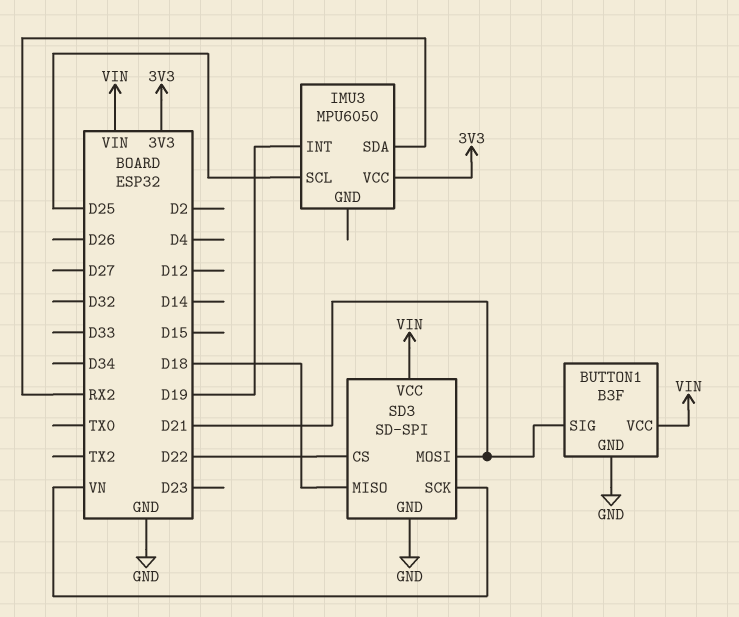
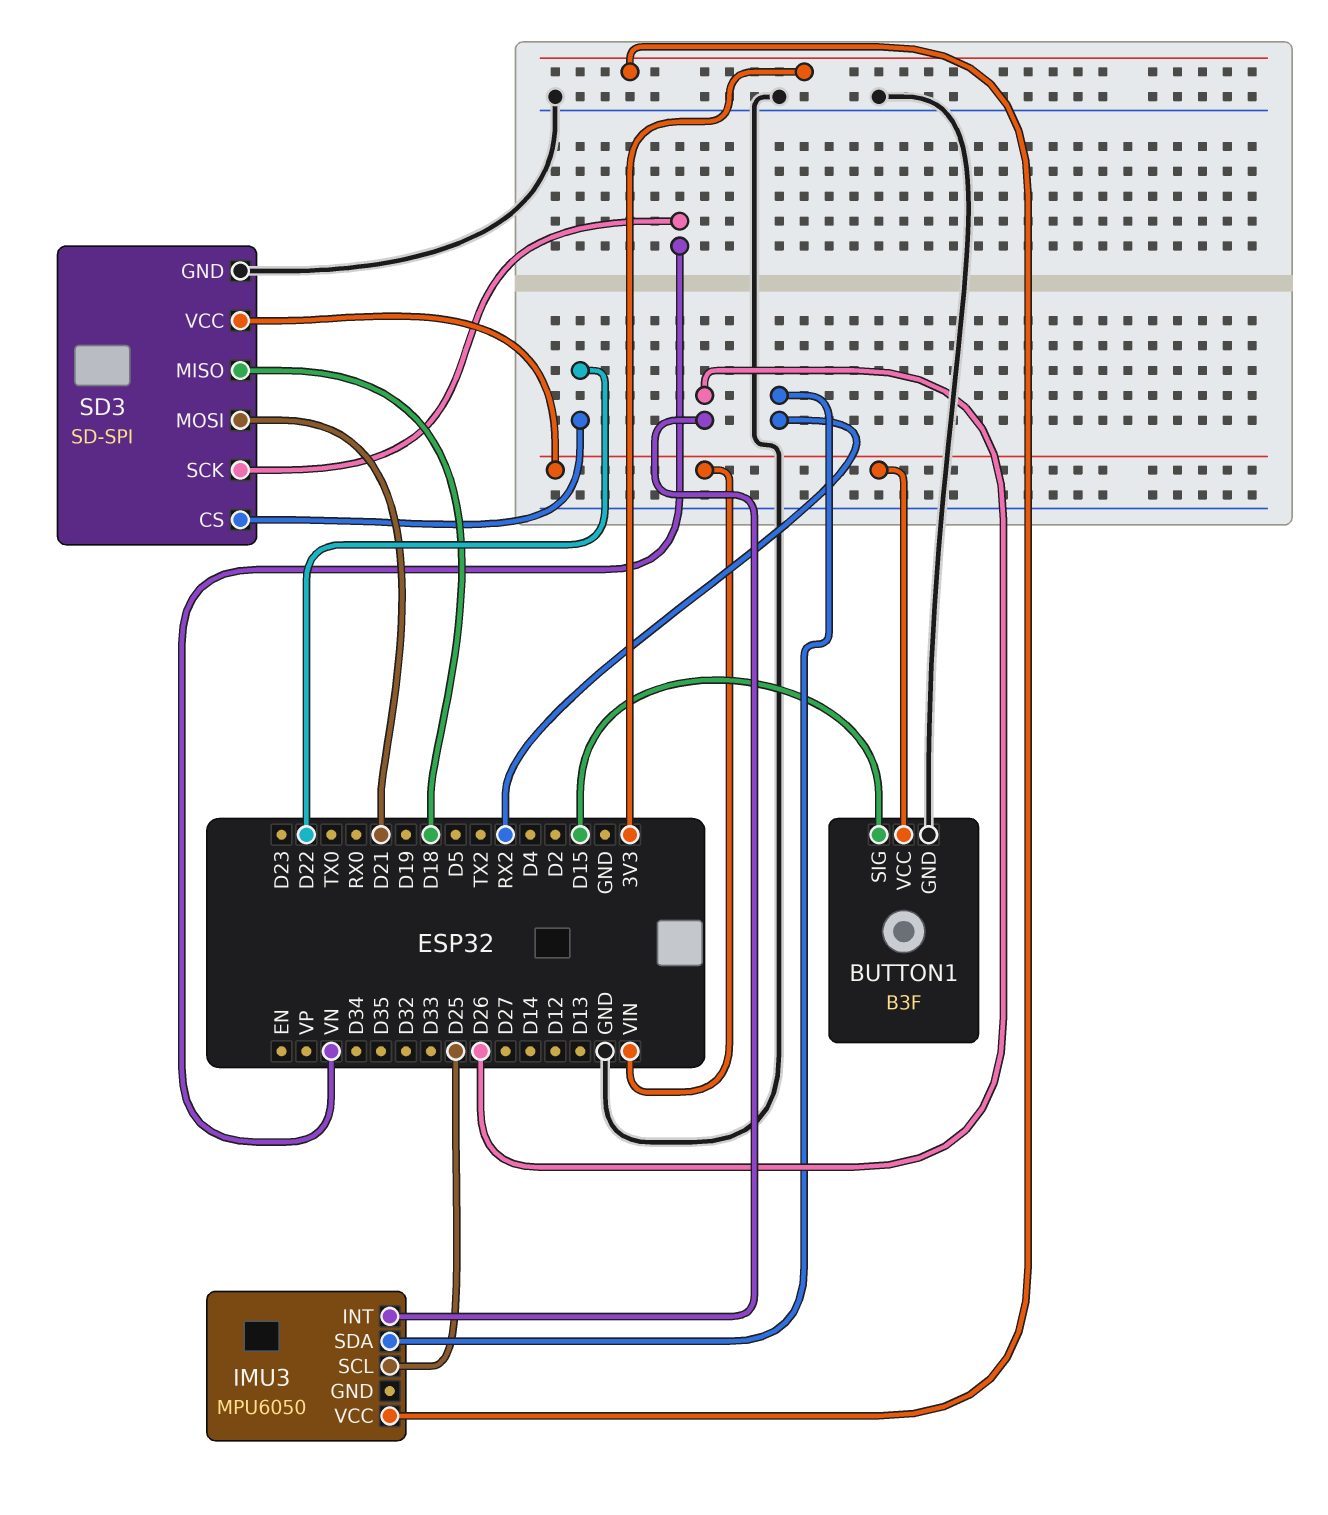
BUTTON1 pin SIG: D21 -> D15
IMU3 pin INT: D19 -> D26

